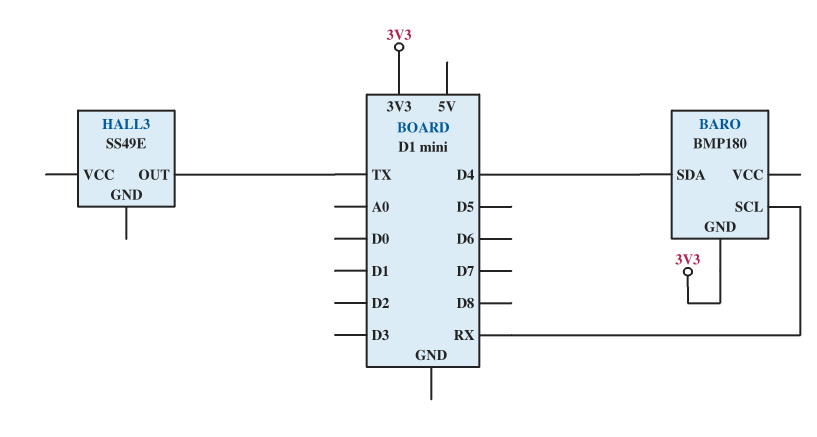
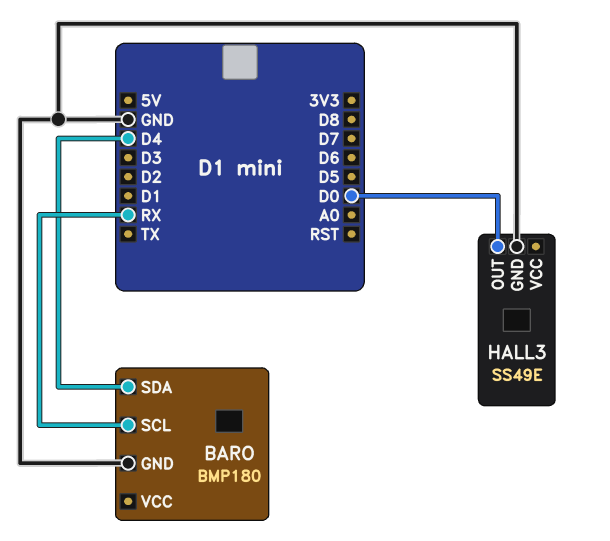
BARO pin GND: 3V3 -> GND
HALL3 pin GND: none -> GND
HALL3 pin OUT: TX -> D0

